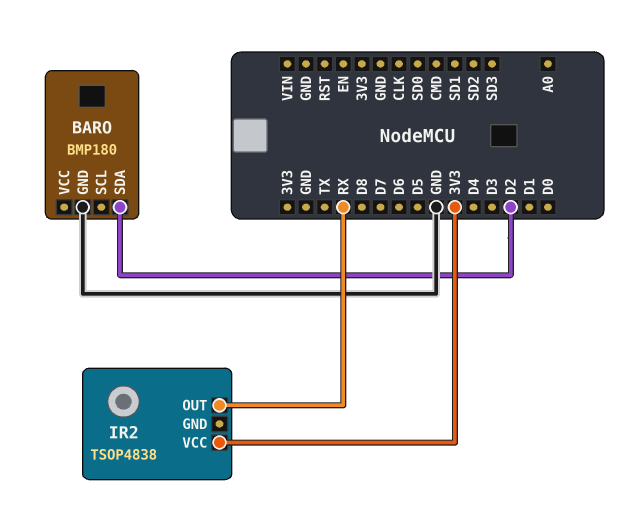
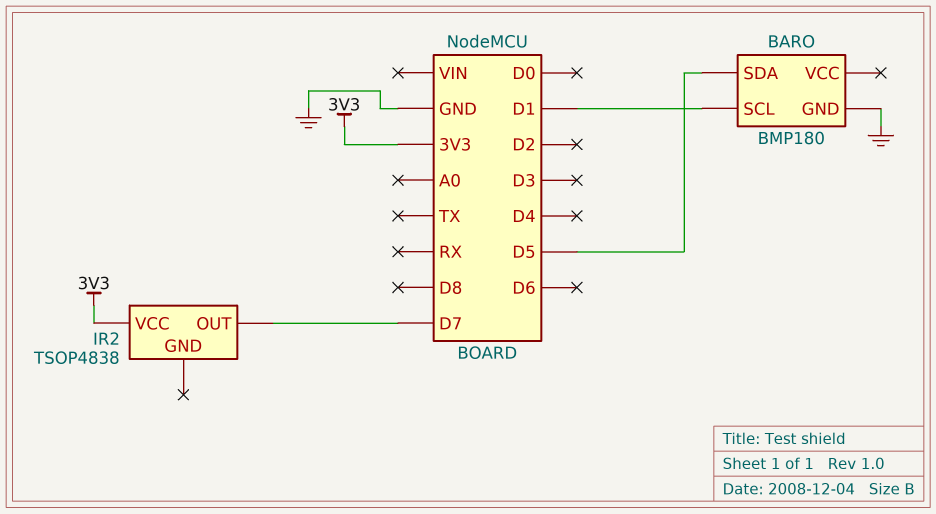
BARO pin SCL: none -> D1
BARO pin SDA: D2 -> D5
IR2 pin OUT: RX -> D7

